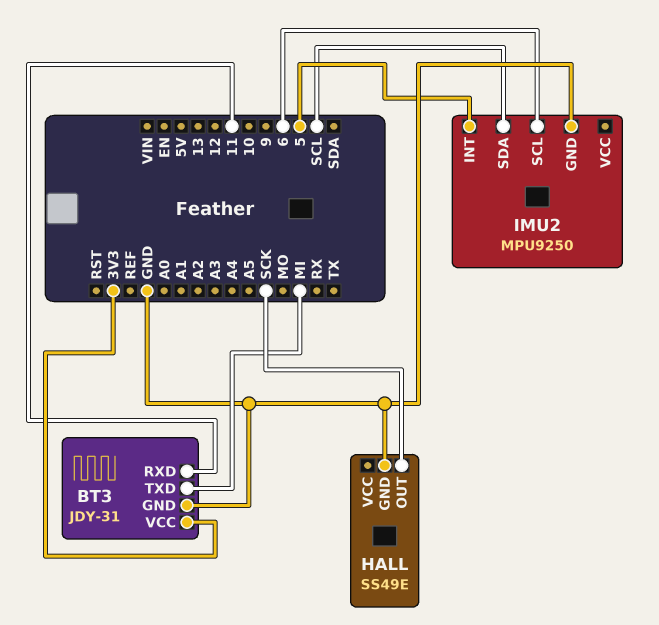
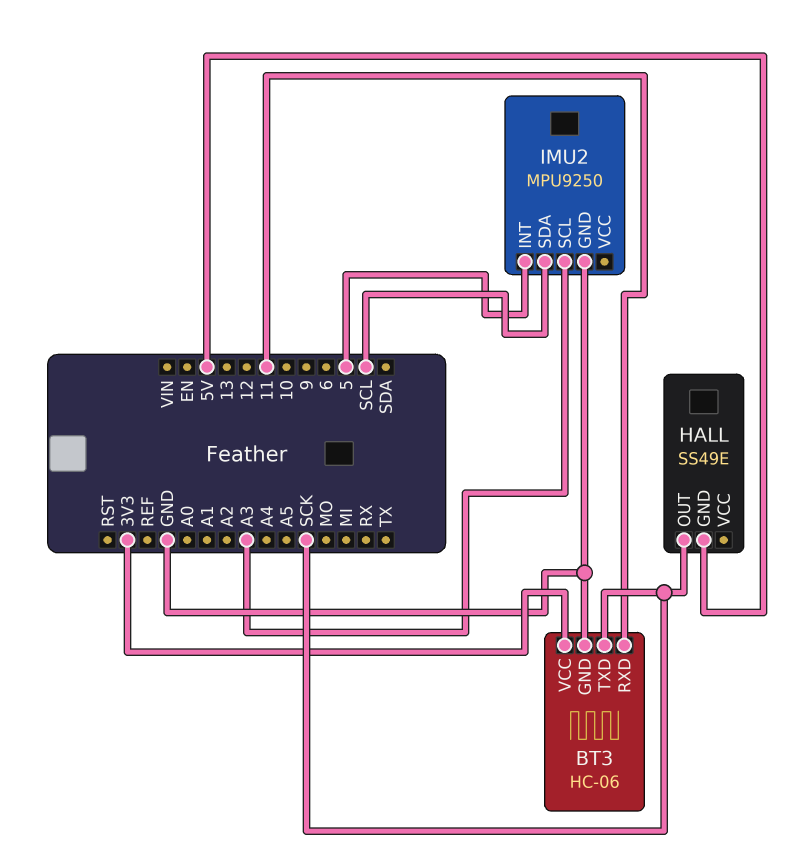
BT3: JDY-31 -> HC-06
BT3 pin TXD: MI -> SCK
HALL pin GND: GND -> 5V
IMU2 pin SCL: 6 -> A3

